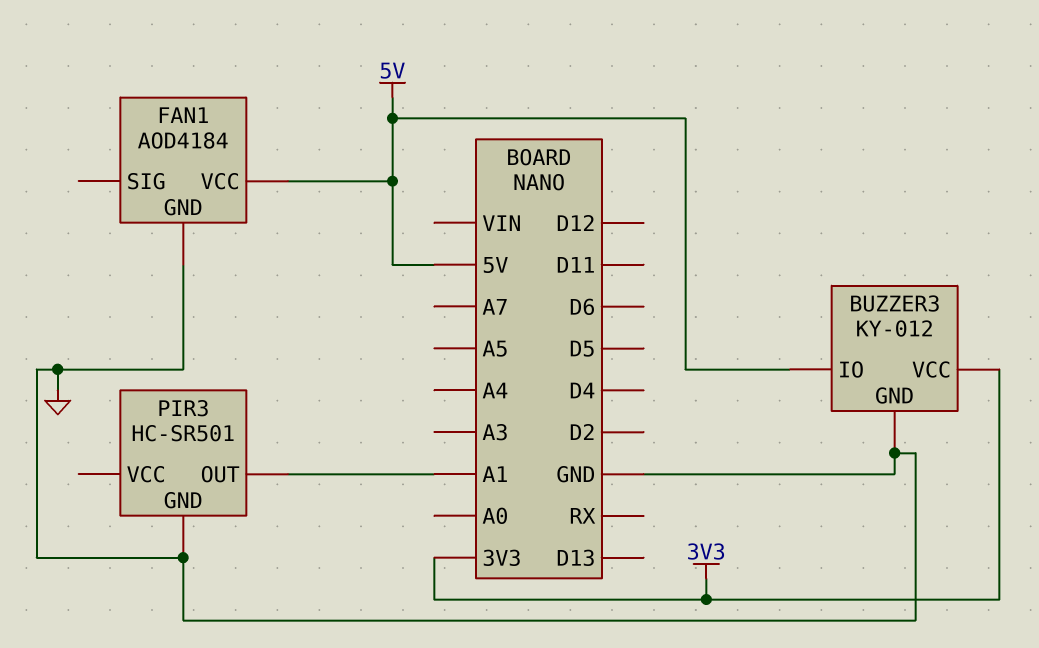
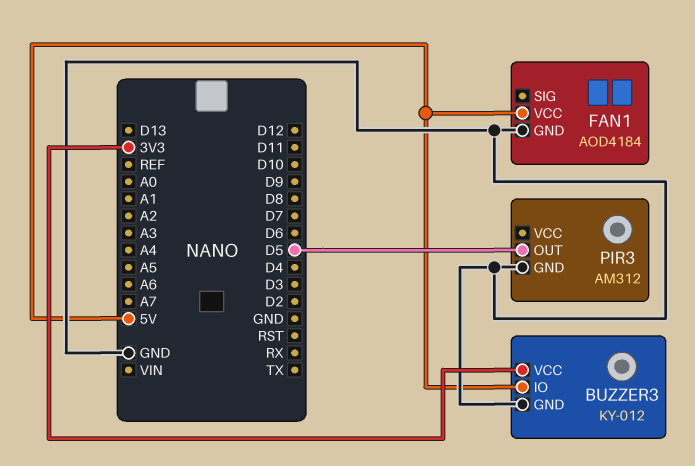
PIR3: HC-SR501 -> AM312
PIR3 pin OUT: A1 -> D5

